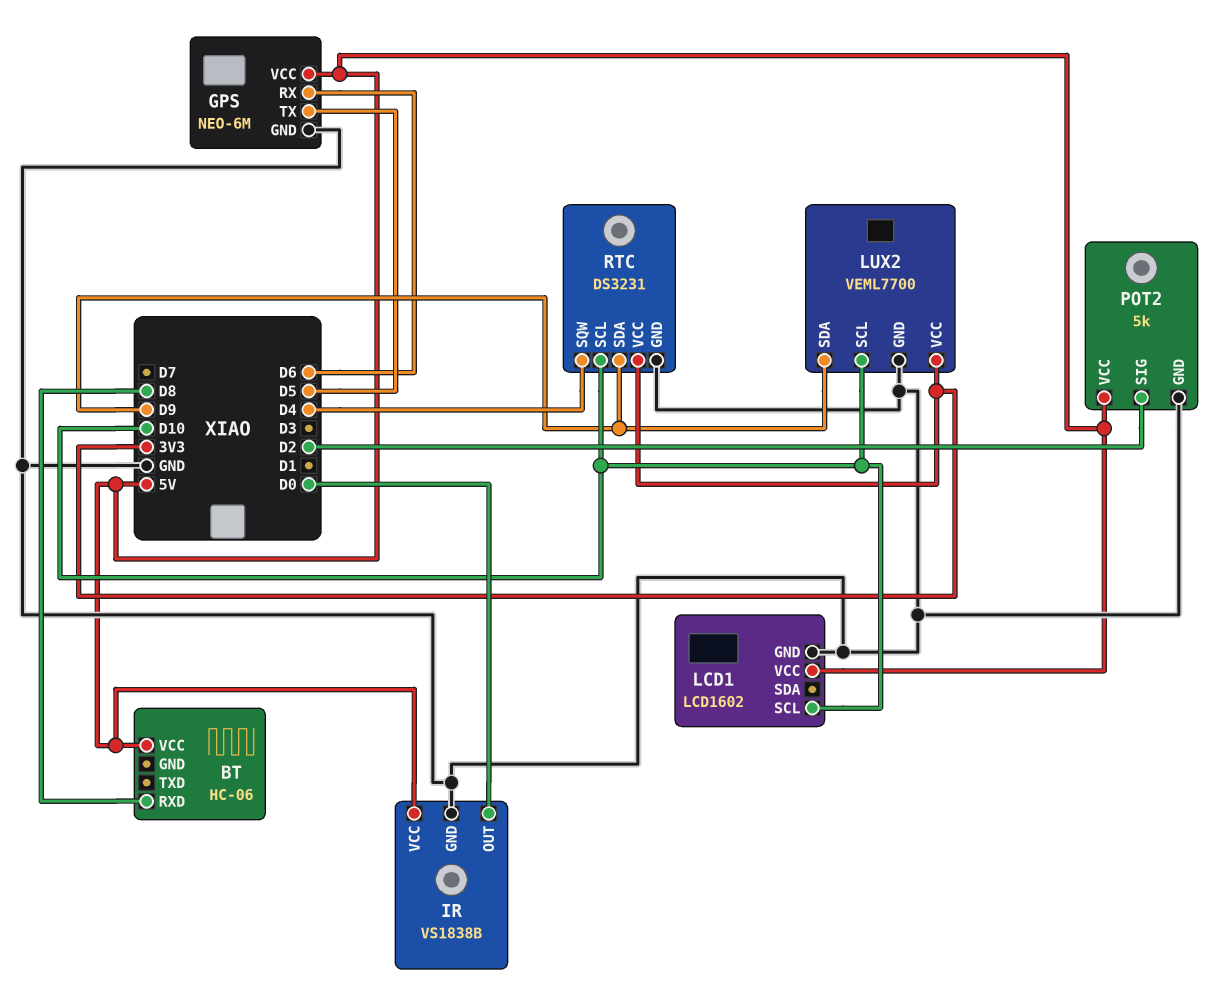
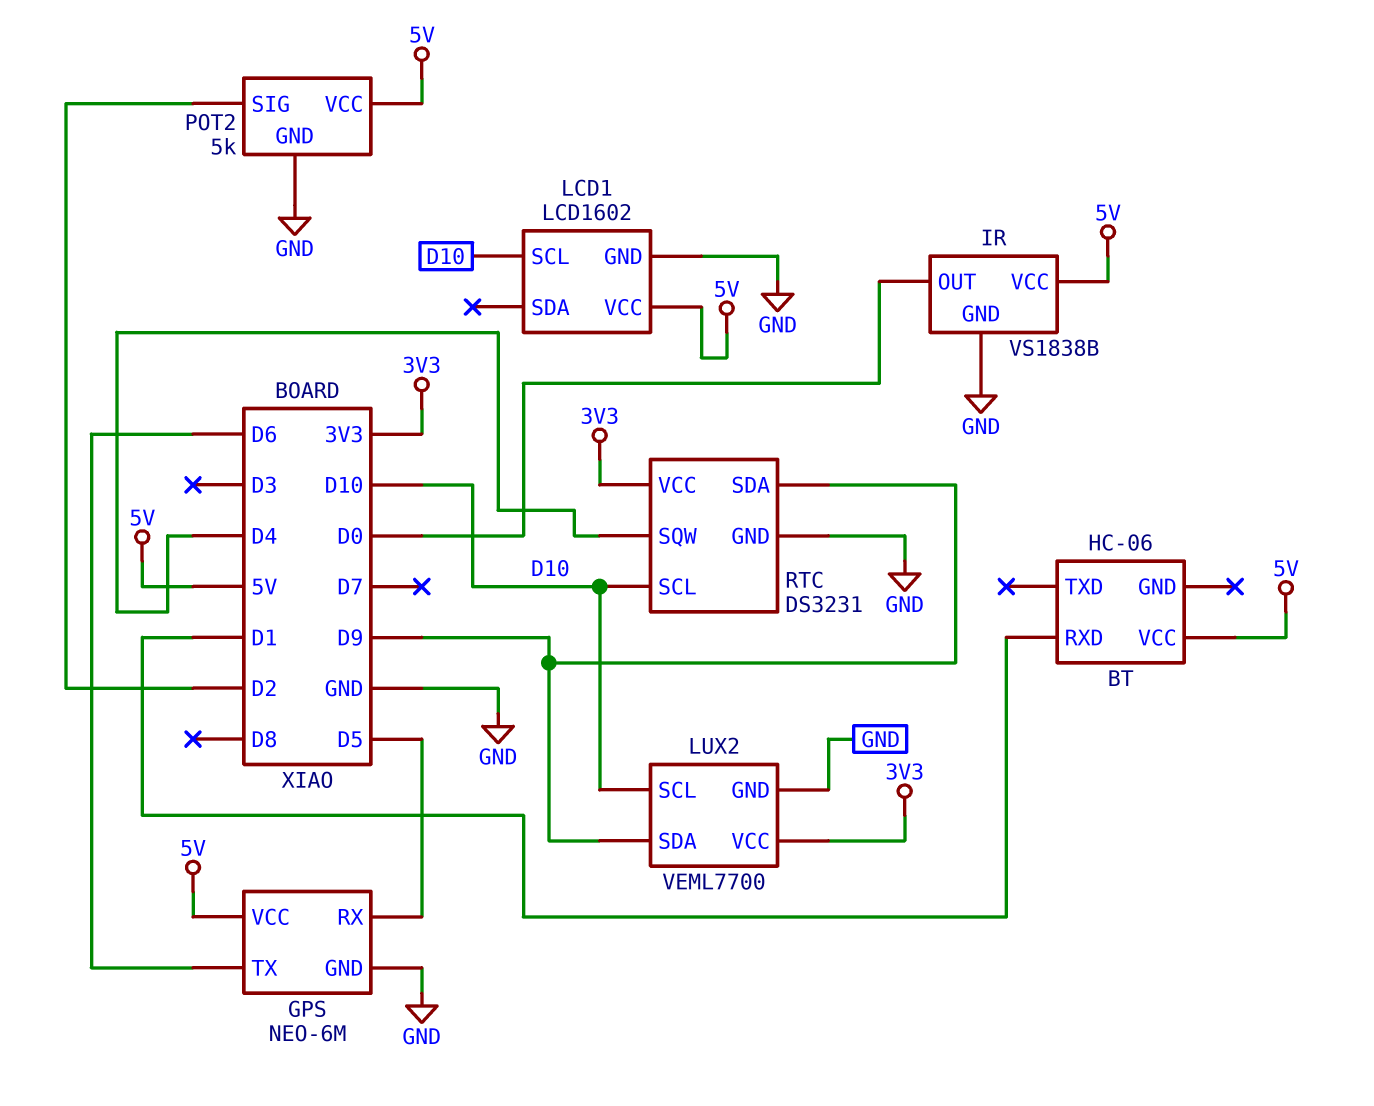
BT pin RXD: D8 -> D1
GPS pin RX: D6 -> D5
GPS pin TX: D5 -> D6

